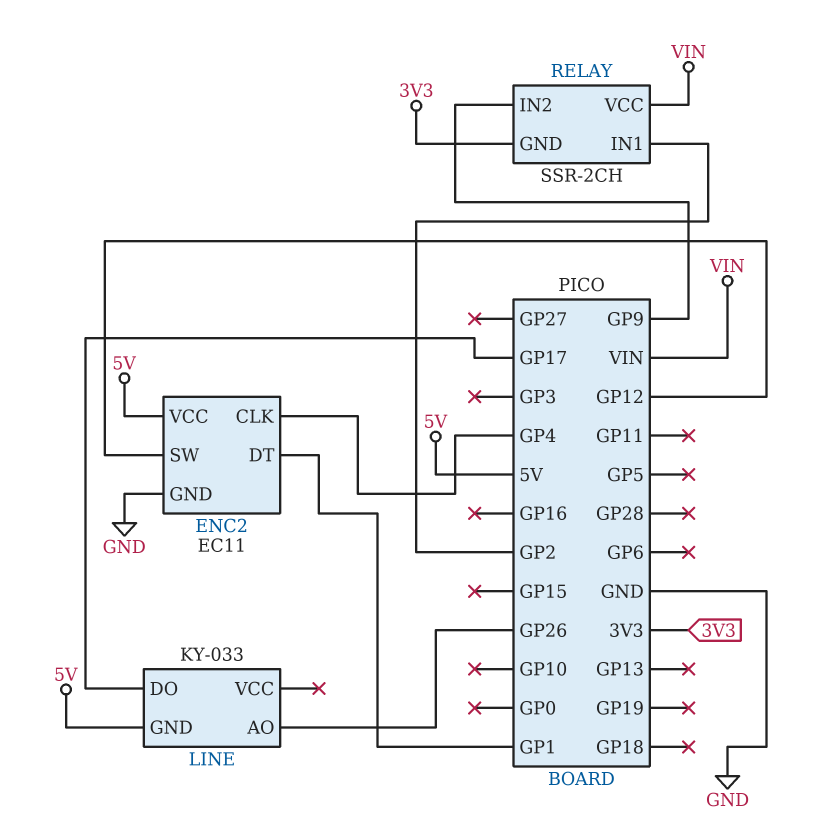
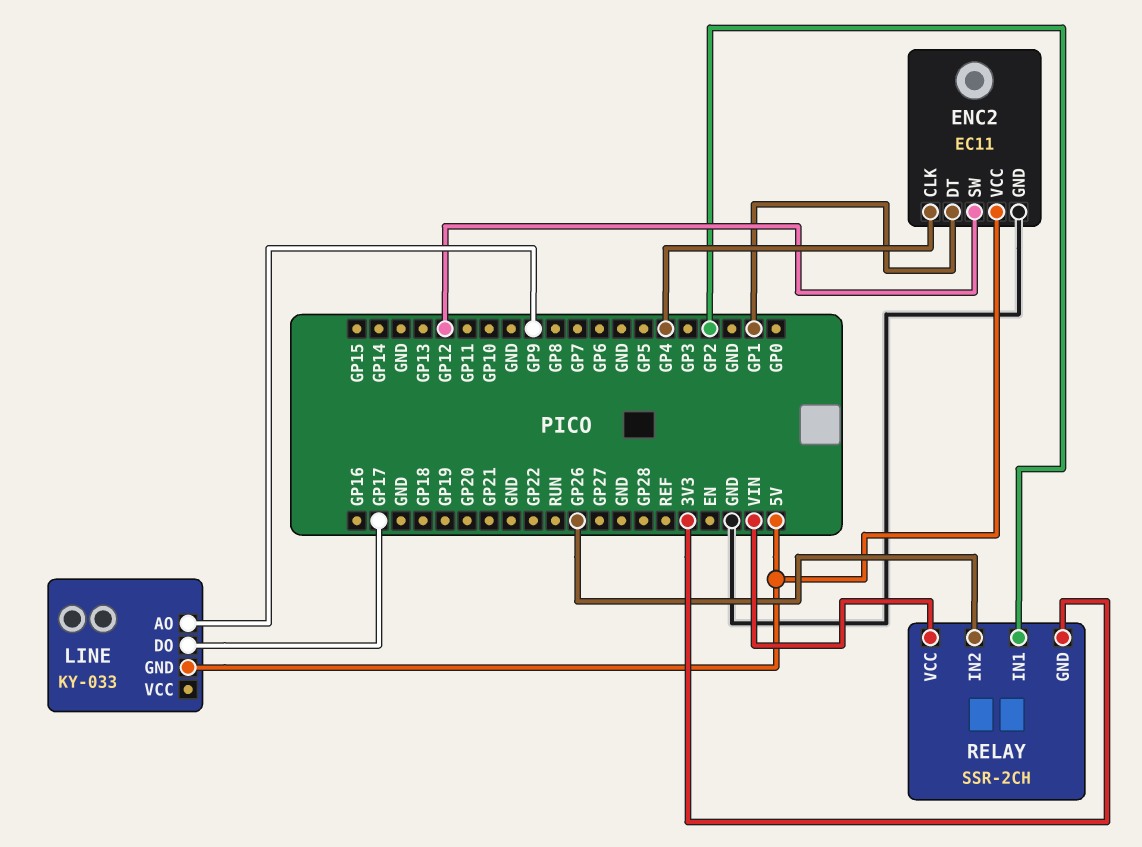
LINE pin AO: GP26 -> GP9
RELAY pin IN2: GP9 -> GP26

